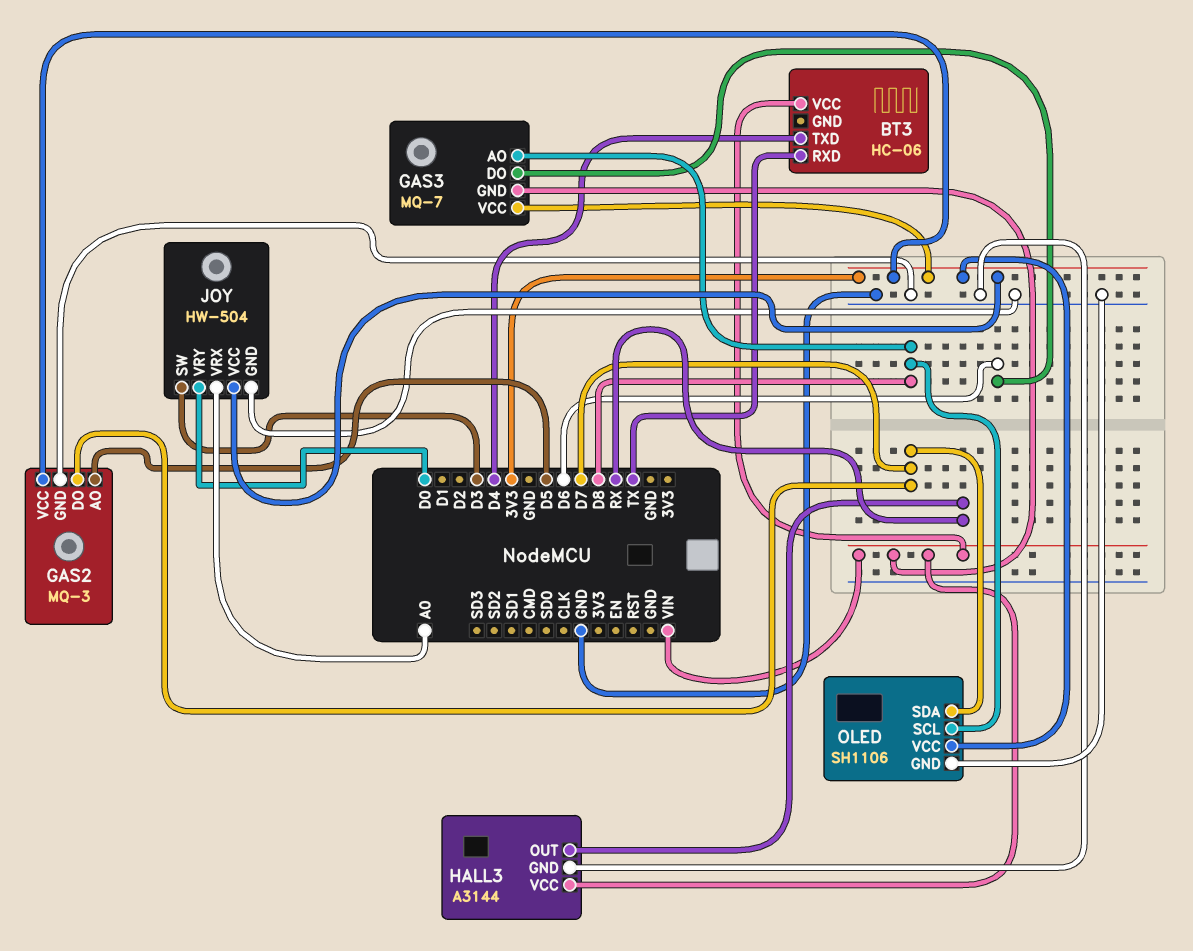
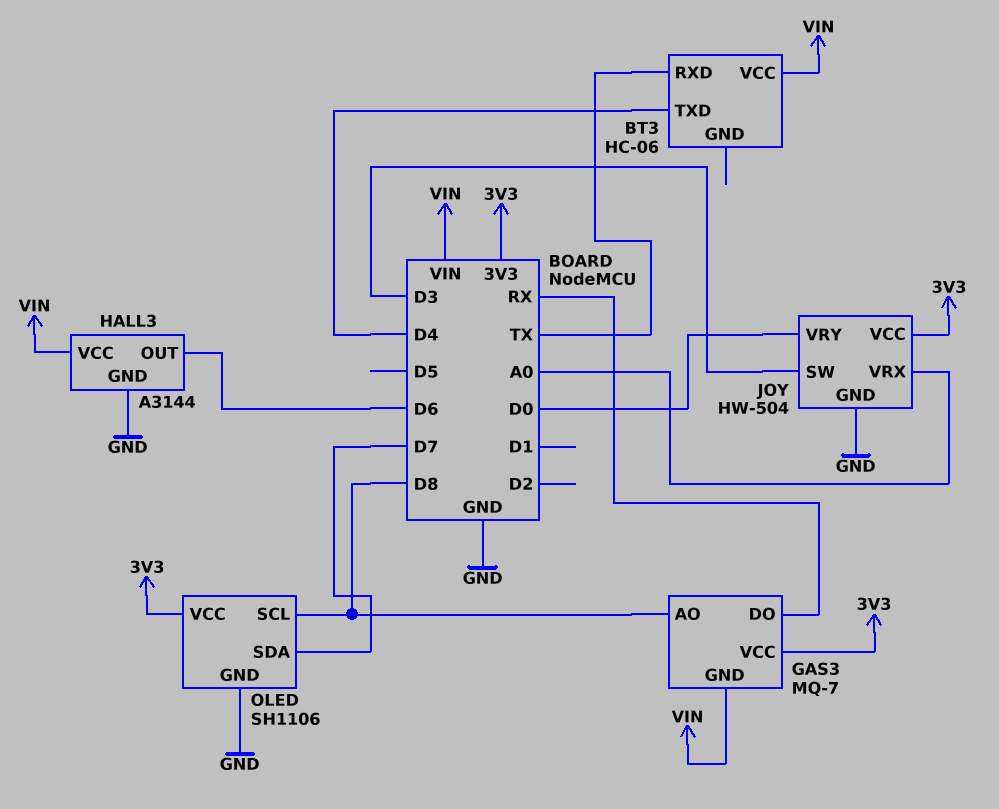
GAS2: MQ-3 -> none
GAS2 pin AO: D5 -> none
GAS2 pin DO: D7 -> none
GAS2 pin GND: GND -> none
GAS2 pin VCC: 3V3 -> none
GAS3 pin DO: D6 -> RX
HALL3 pin OUT: RX -> D6

